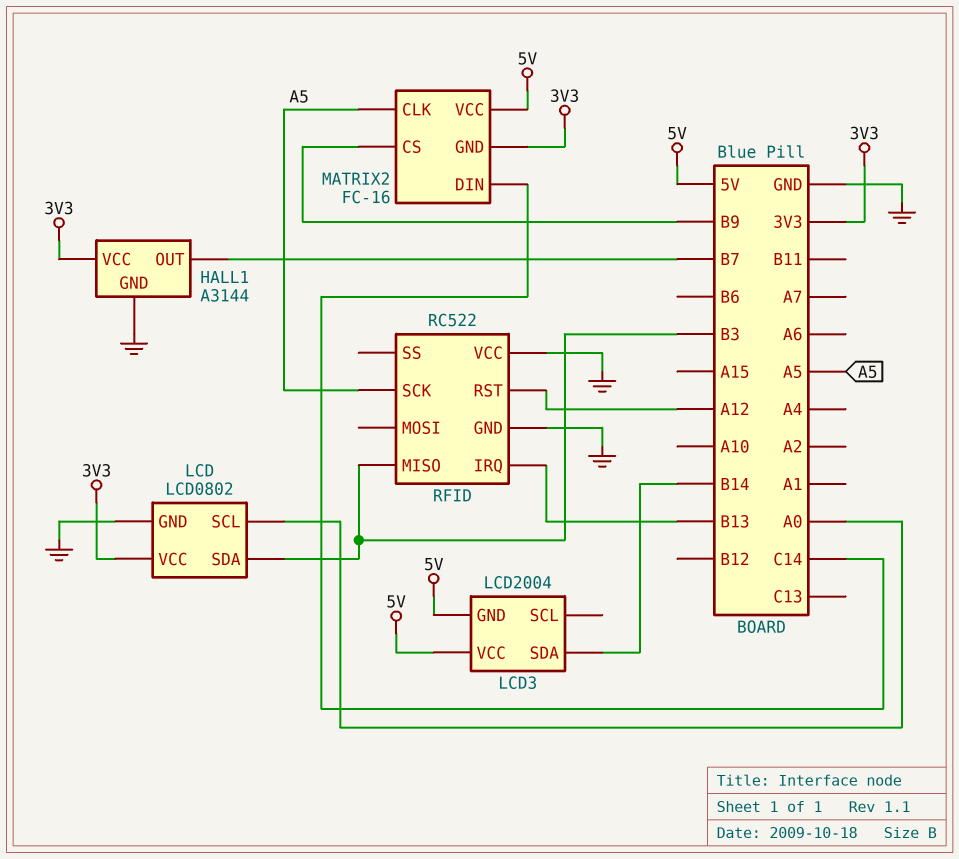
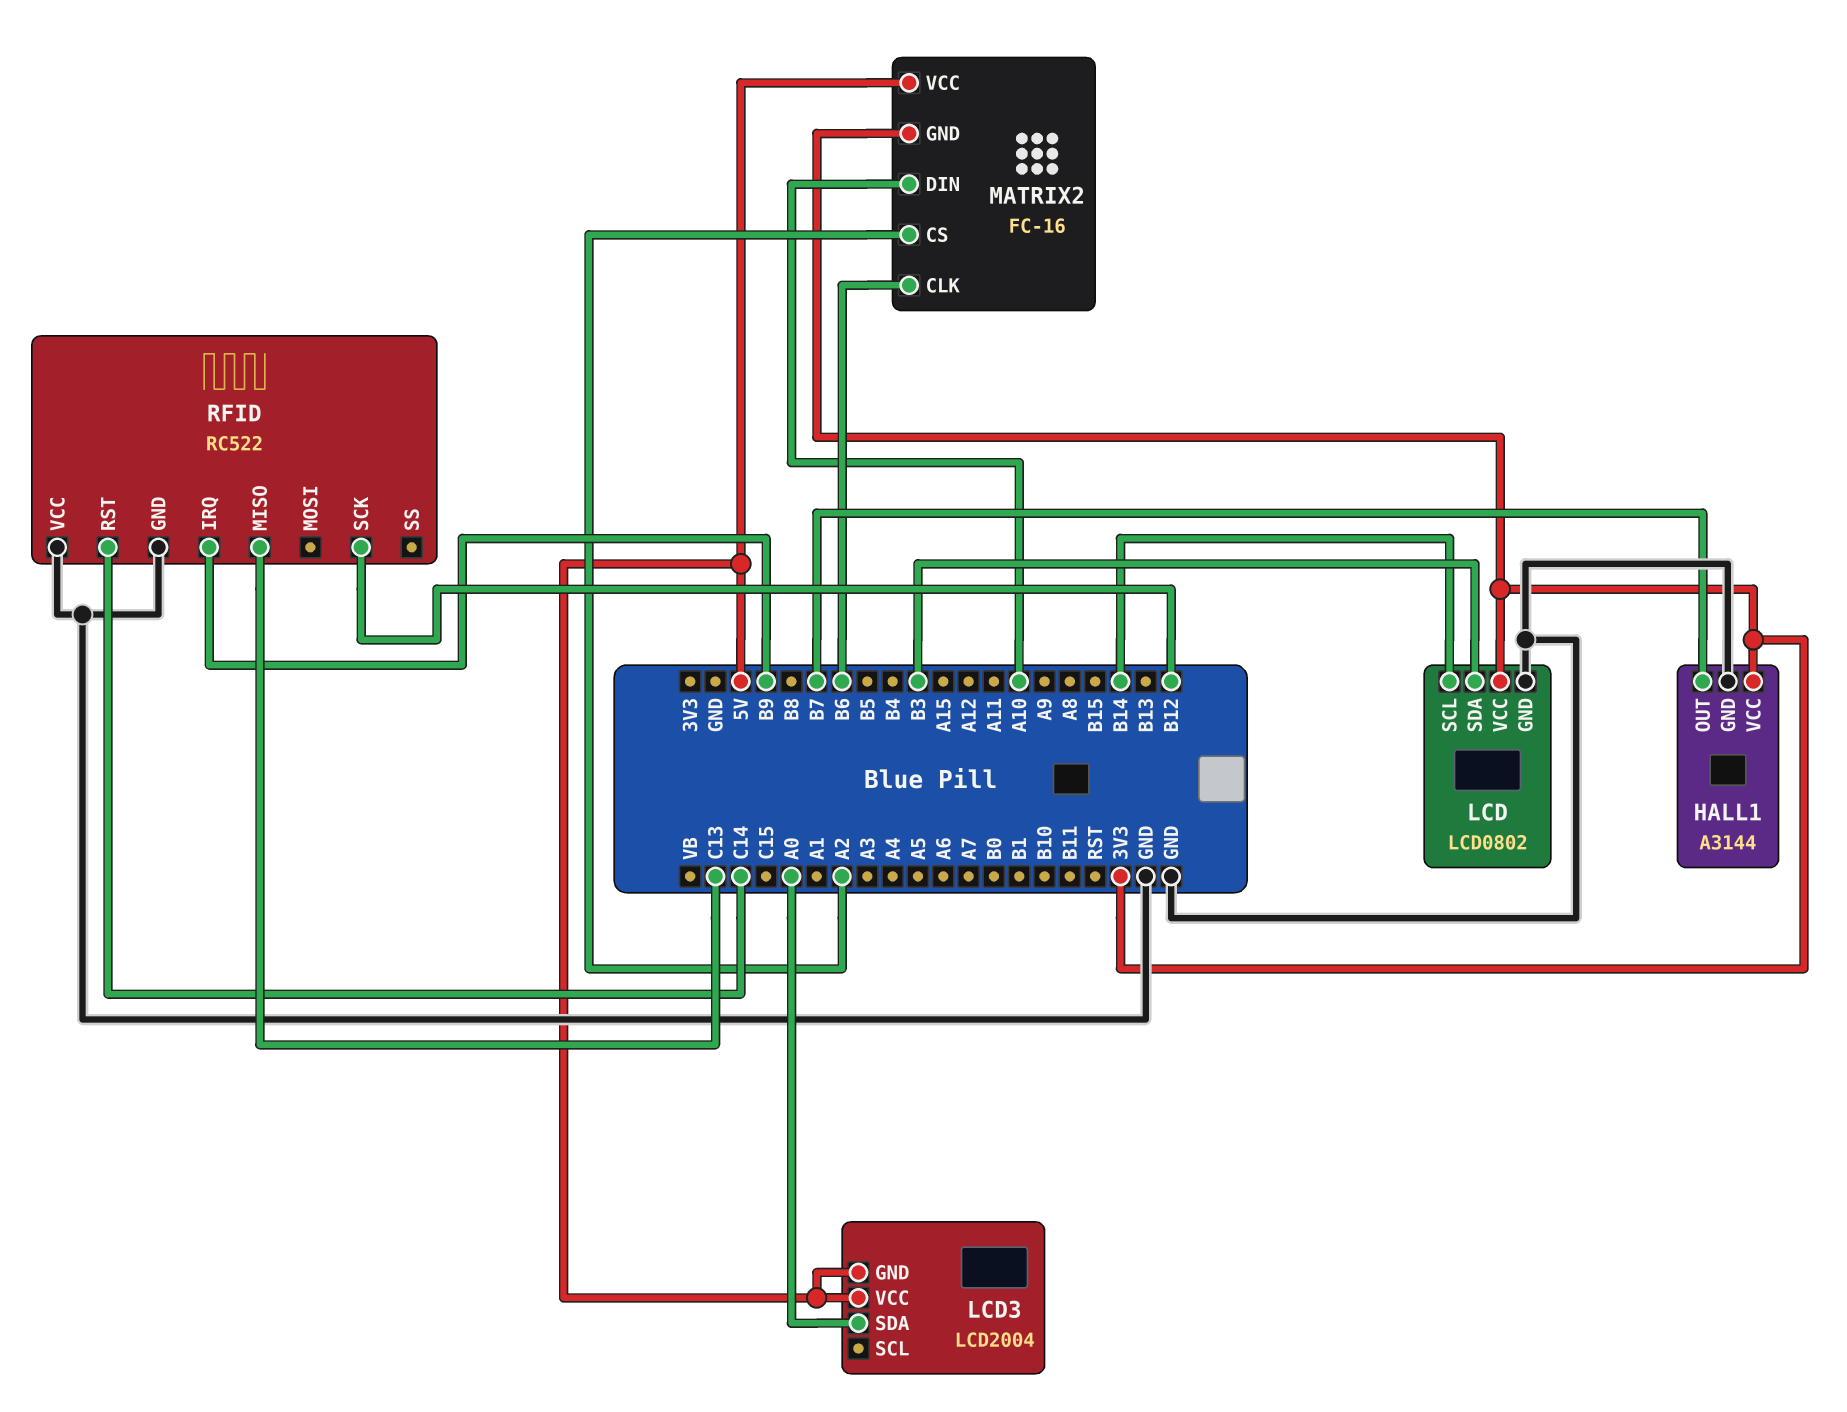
LCD pin SCL: A0 -> B14
LCD3 pin SDA: B14 -> A0
MATRIX2 pin CLK: A5 -> B6
MATRIX2 pin CS: B9 -> A2
MATRIX2 pin DIN: C14 -> A10
RFID pin IRQ: B13 -> B9
RFID pin MISO: B3 -> C13
RFID pin RST: A12 -> C14
RFID pin SCK: A5 -> B12

